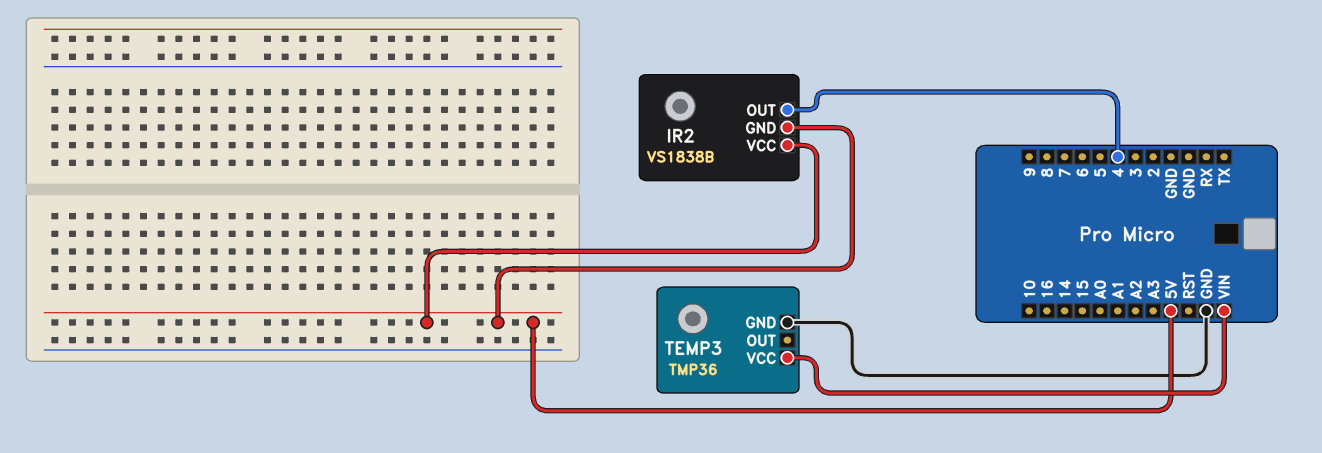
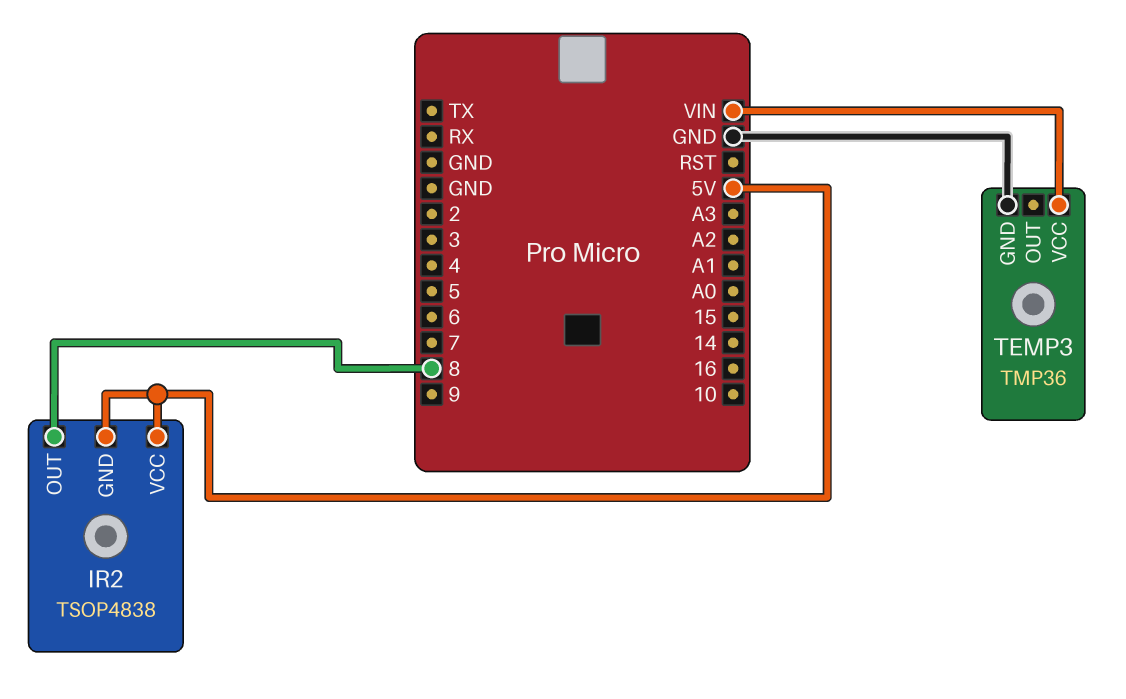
IR2: VS1838B -> TSOP4838
IR2 pin OUT: 4 -> 8

